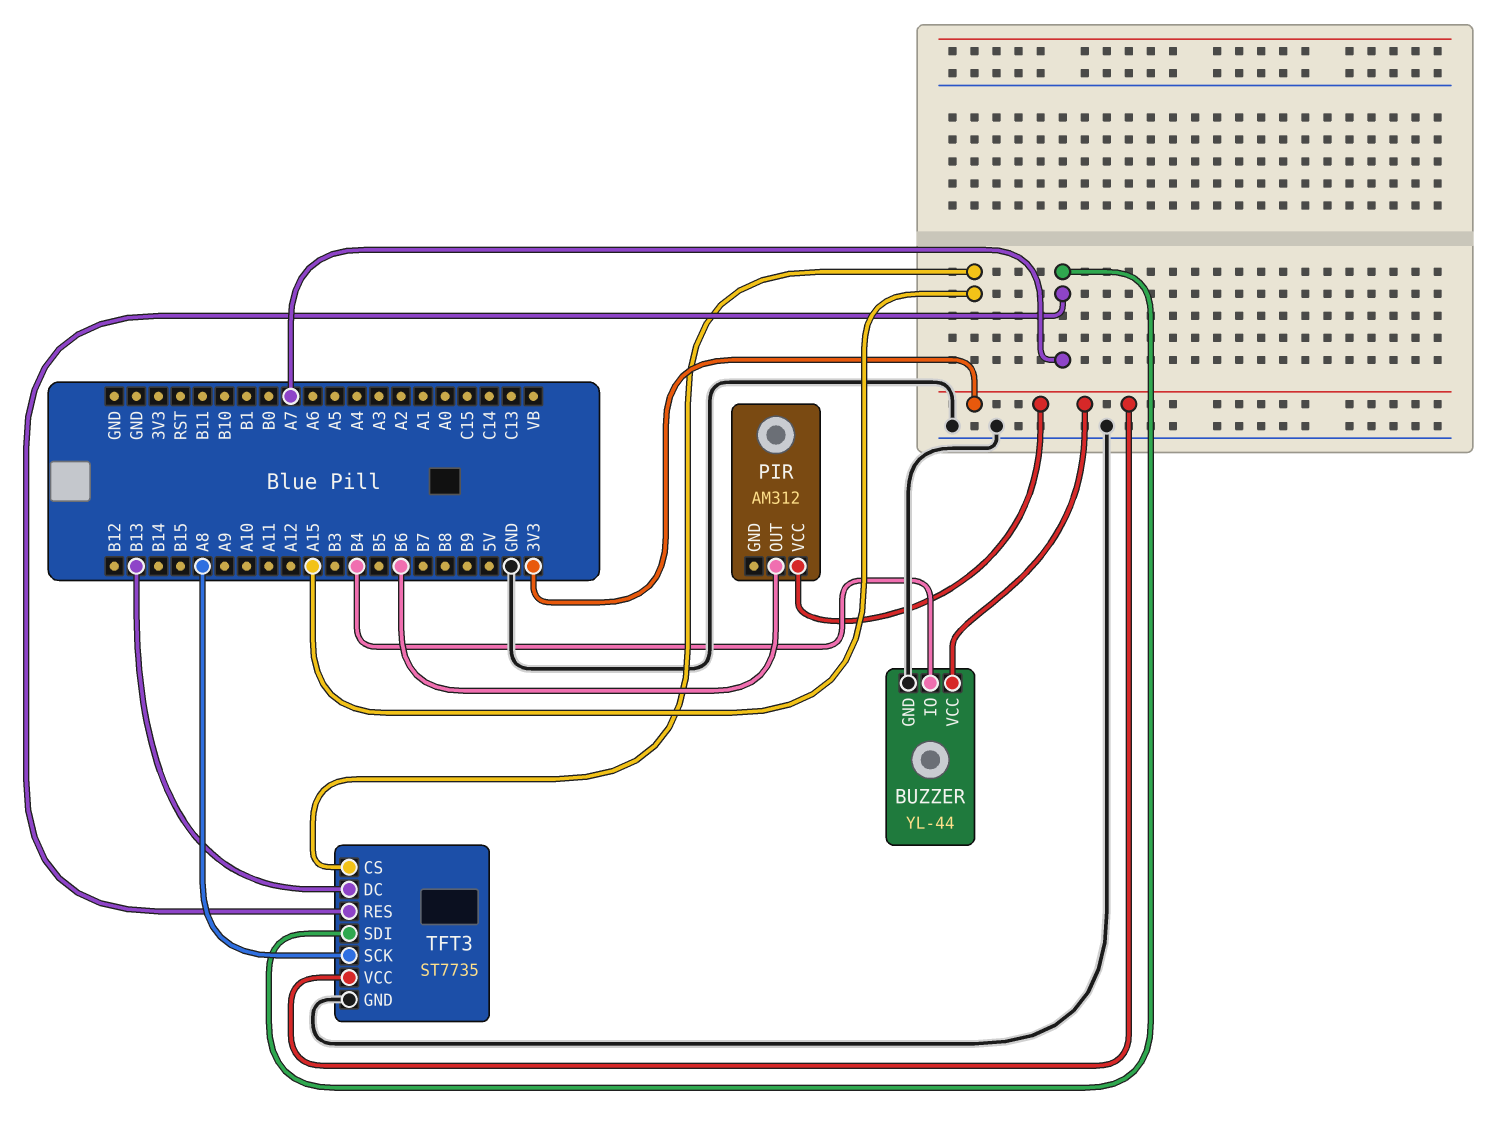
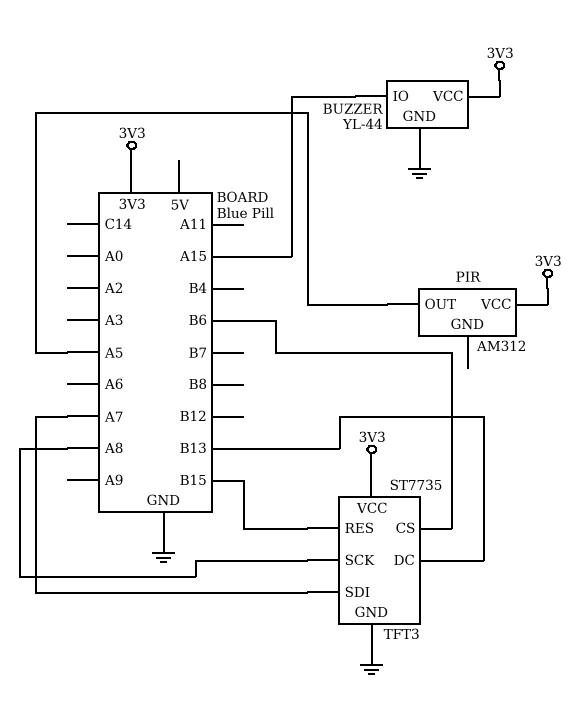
BUZZER pin IO: B4 -> A15
PIR pin OUT: B6 -> A5
TFT3 pin CS: A15 -> B6
TFT3 pin RES: A7 -> B15

